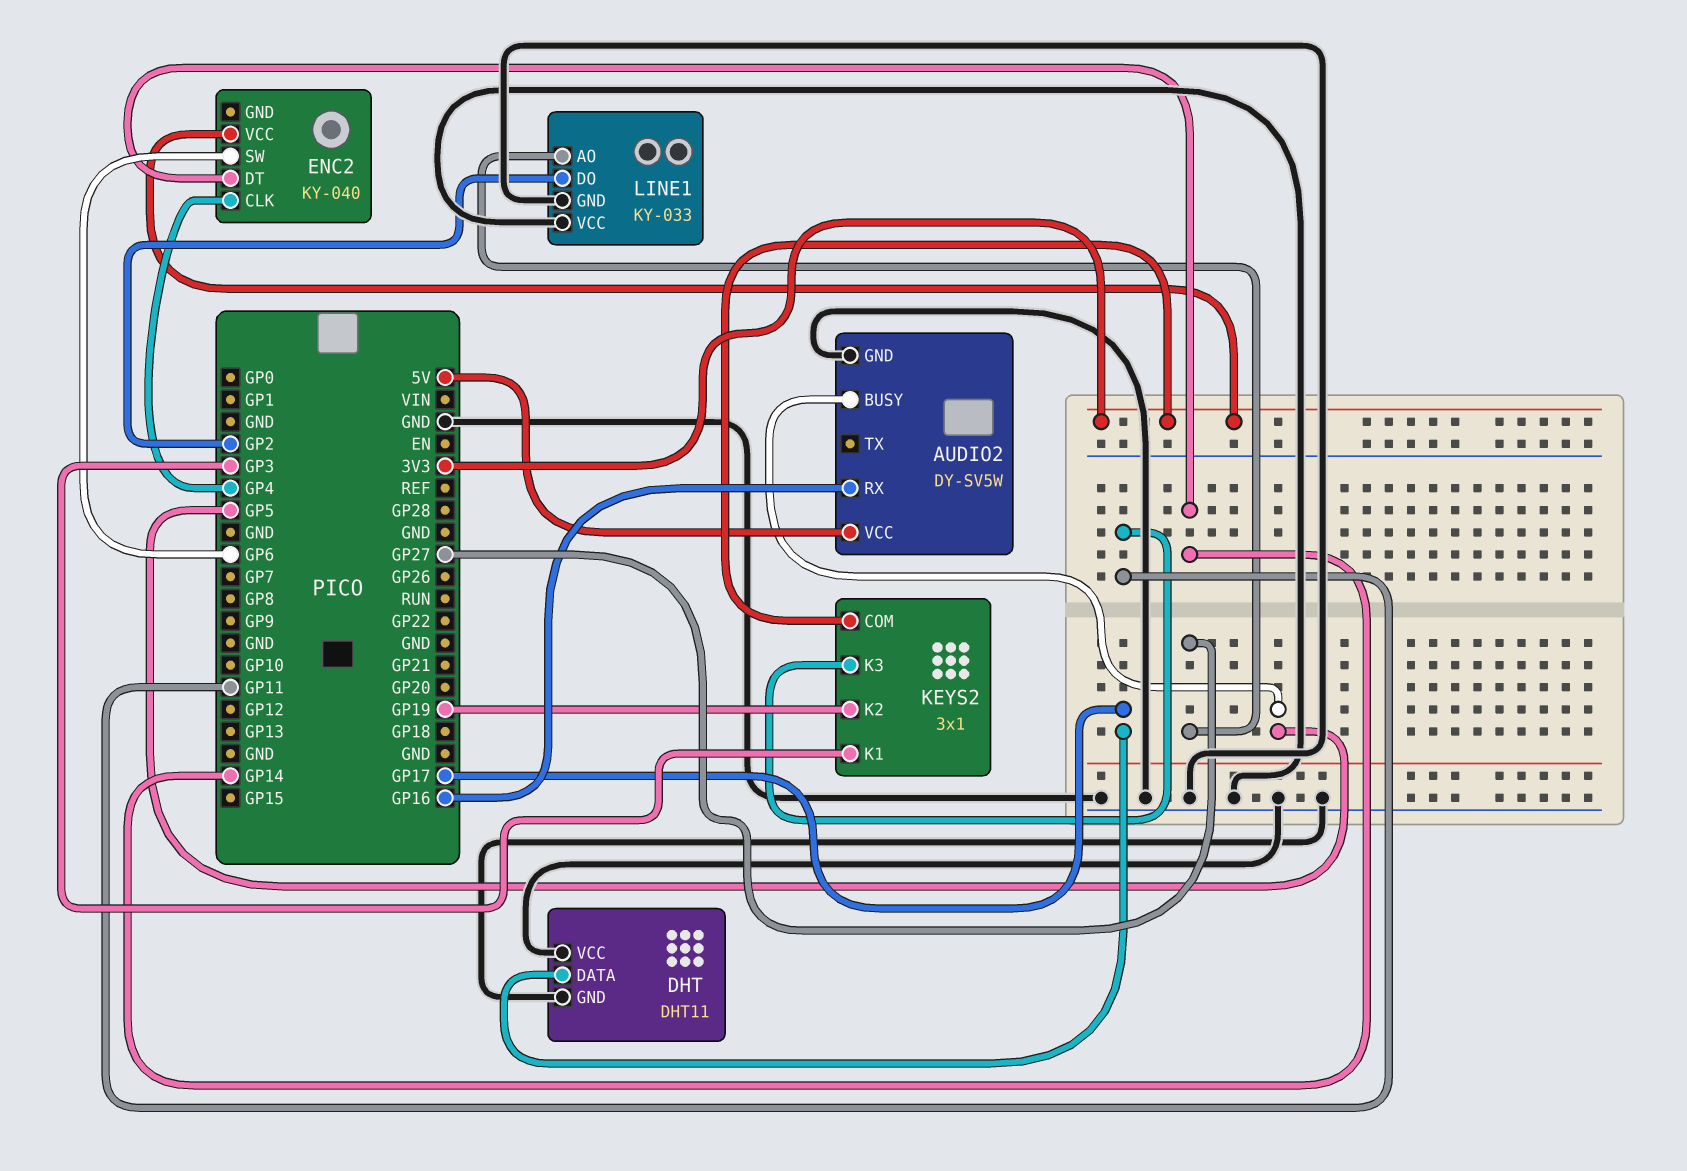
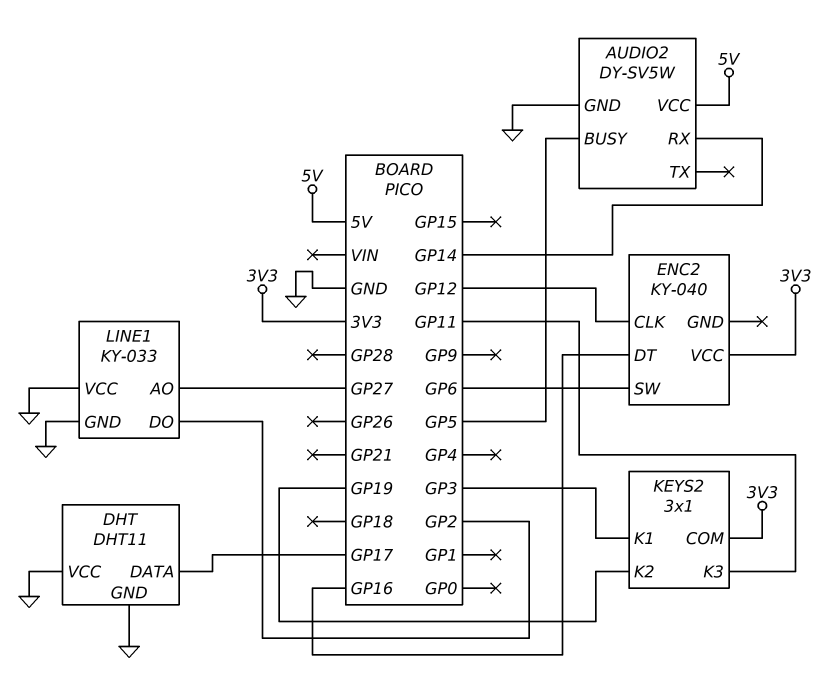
AUDIO2 pin RX: GP16 -> GP14
ENC2 pin CLK: GP4 -> GP12
ENC2 pin DT: GP14 -> GP16

